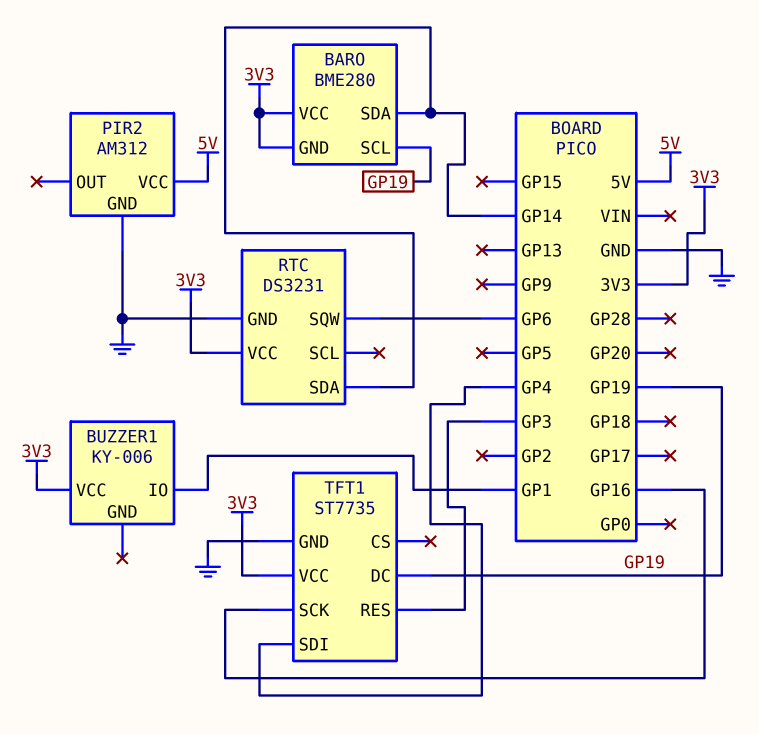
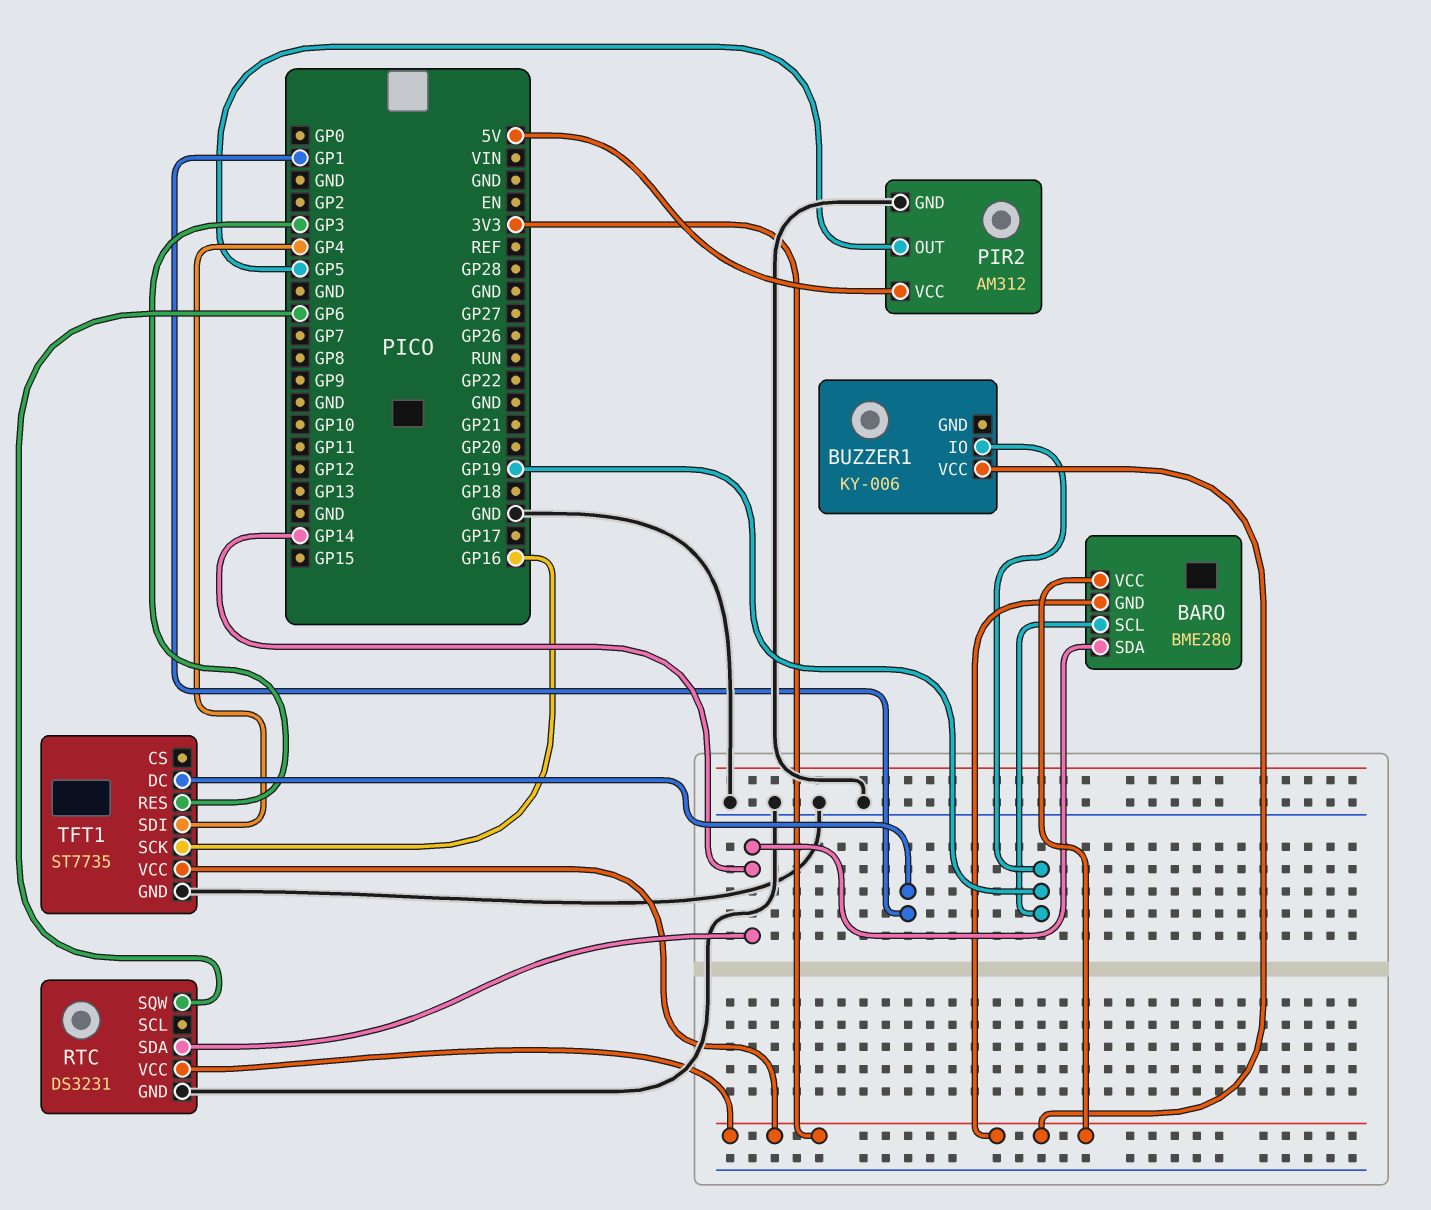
BUZZER1 pin IO: GP1 -> GP19
PIR2 pin OUT: none -> GP5
TFT1 pin DC: GP19 -> GP1

